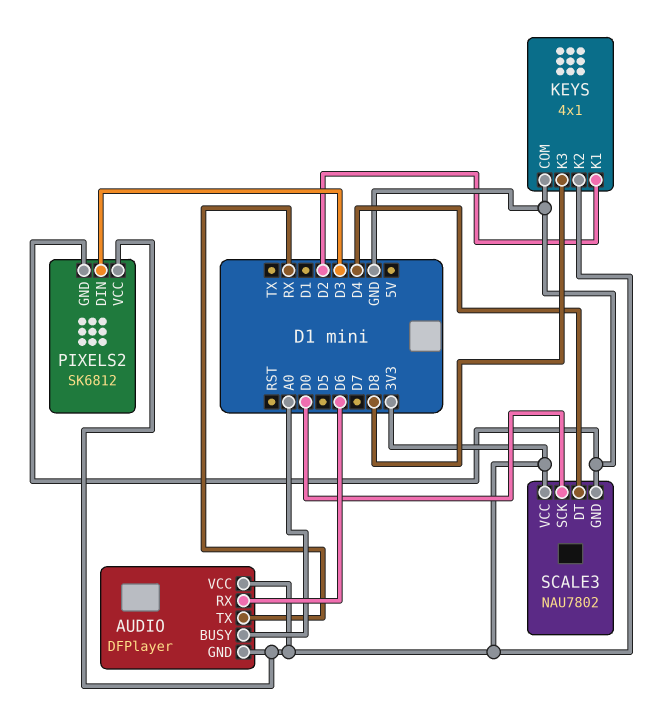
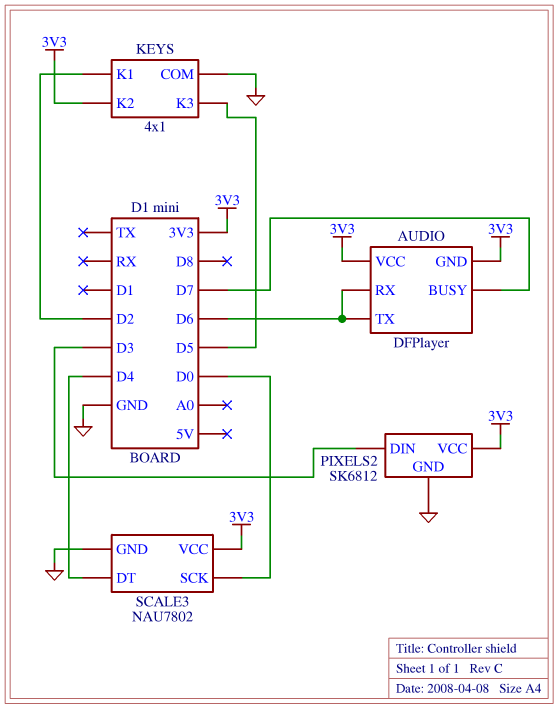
AUDIO pin BUSY: A0 -> D7
AUDIO pin TX: RX -> D6
KEYS pin K3: D8 -> D5

